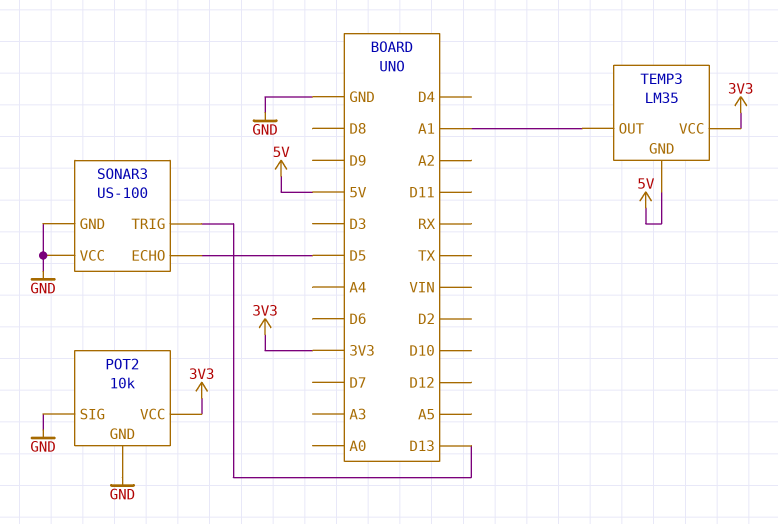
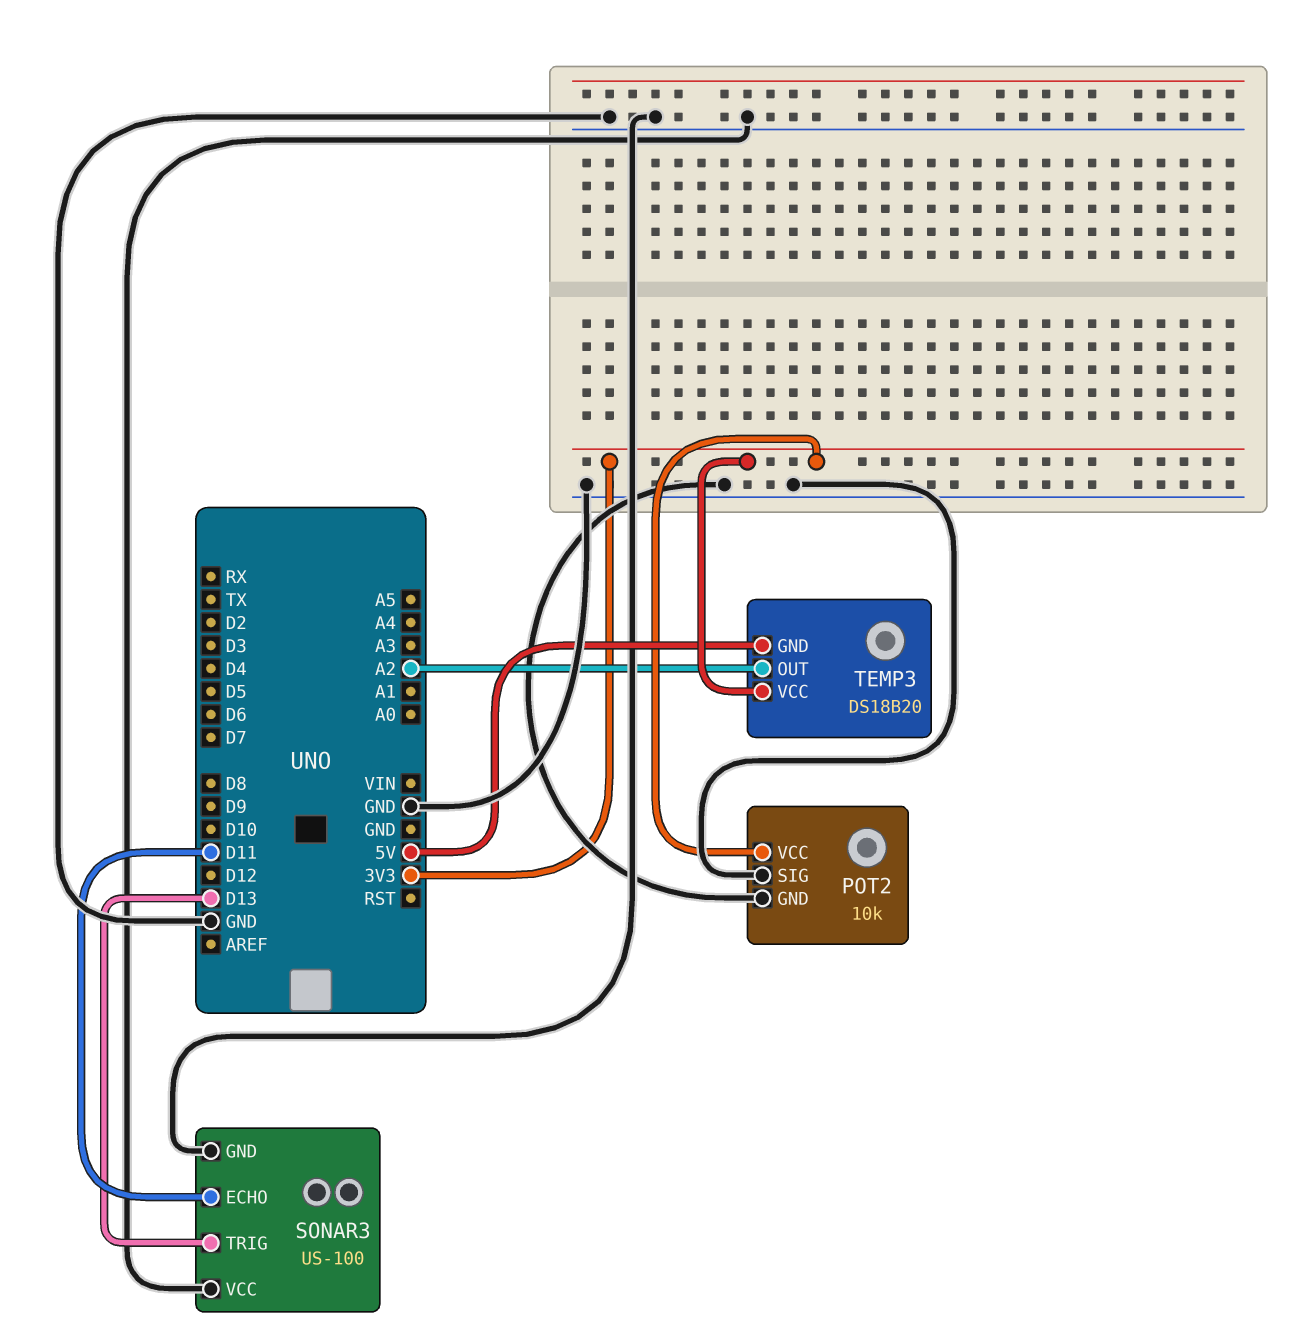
SONAR3 pin ECHO: D5 -> D11
TEMP3: LM35 -> DS18B20
TEMP3 pin OUT: A1 -> A2

